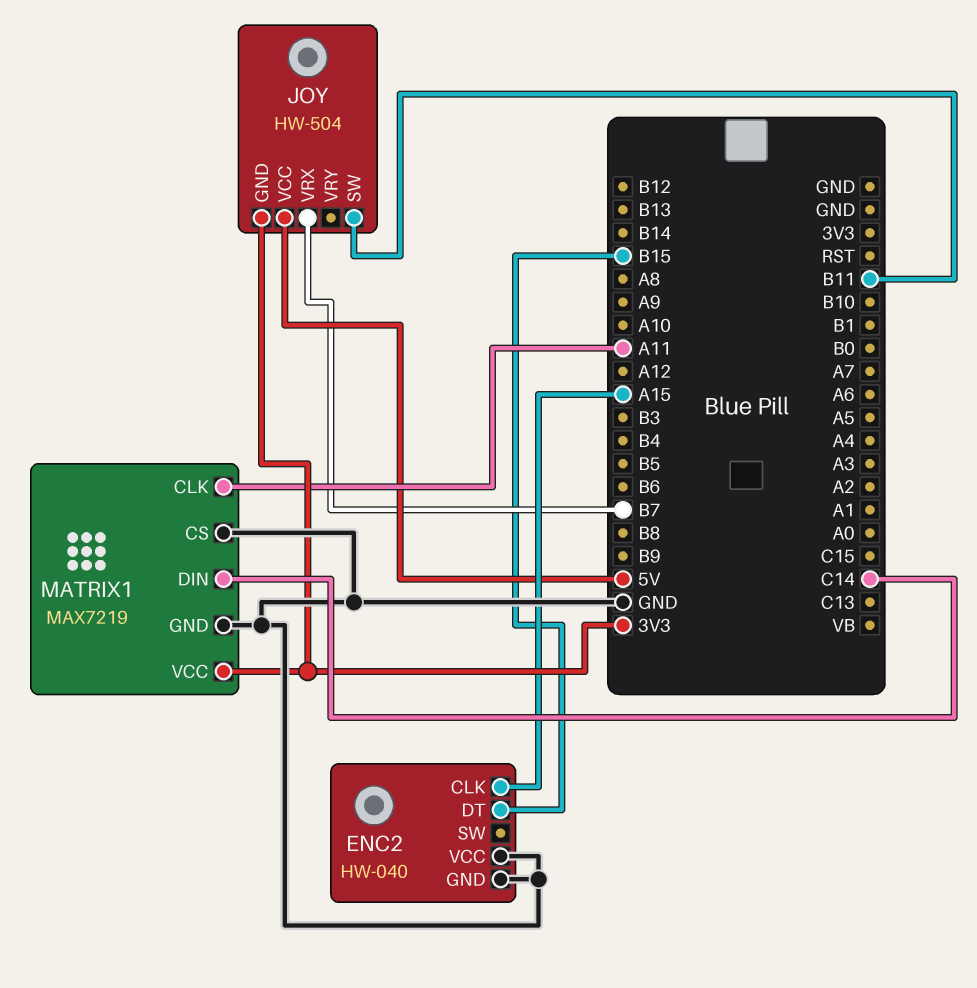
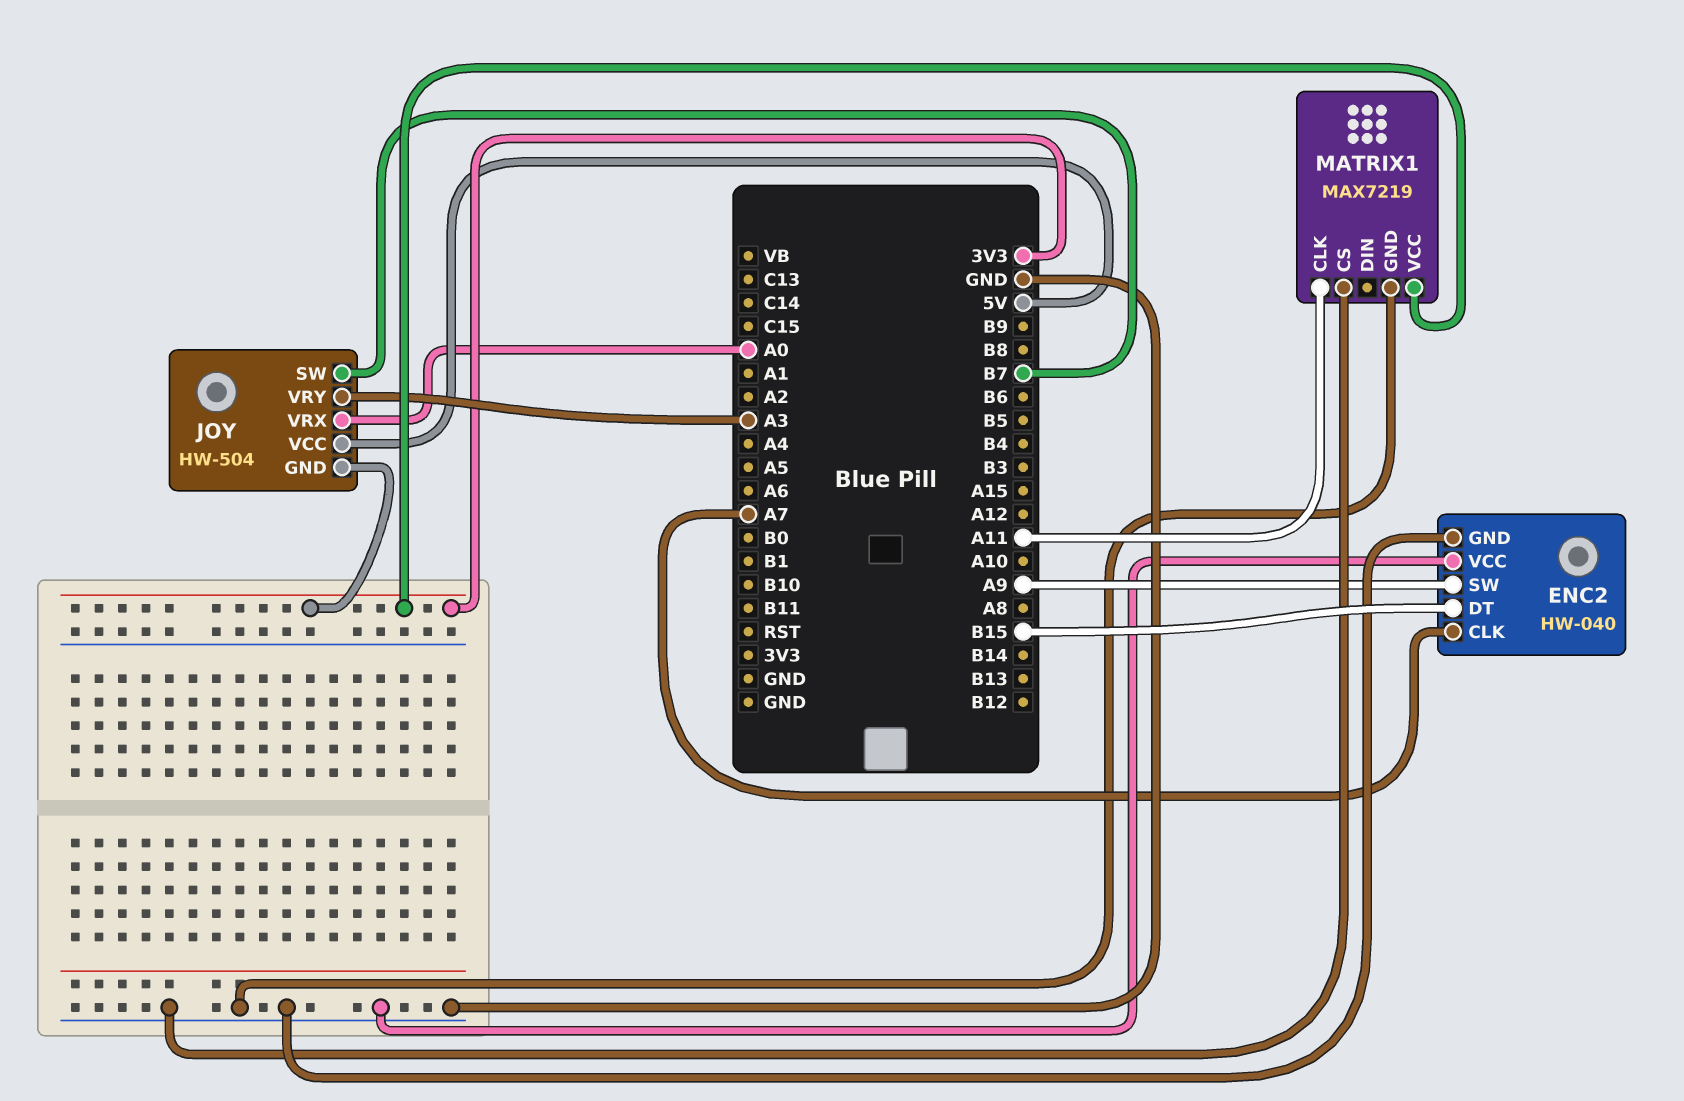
ENC2 pin CLK: A15 -> A7
ENC2 pin SW: none -> A9
JOY pin SW: B11 -> B7
JOY pin VRX: B7 -> A0
JOY pin VRY: none -> A3
MATRIX1 pin DIN: C14 -> none

